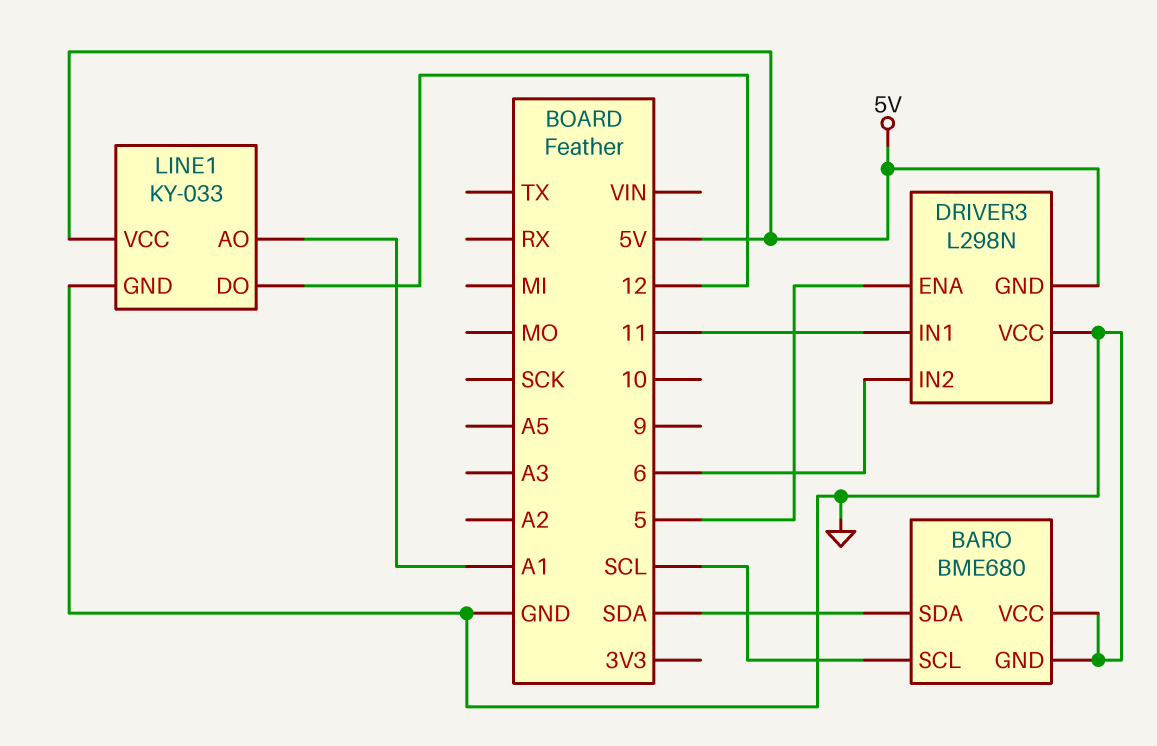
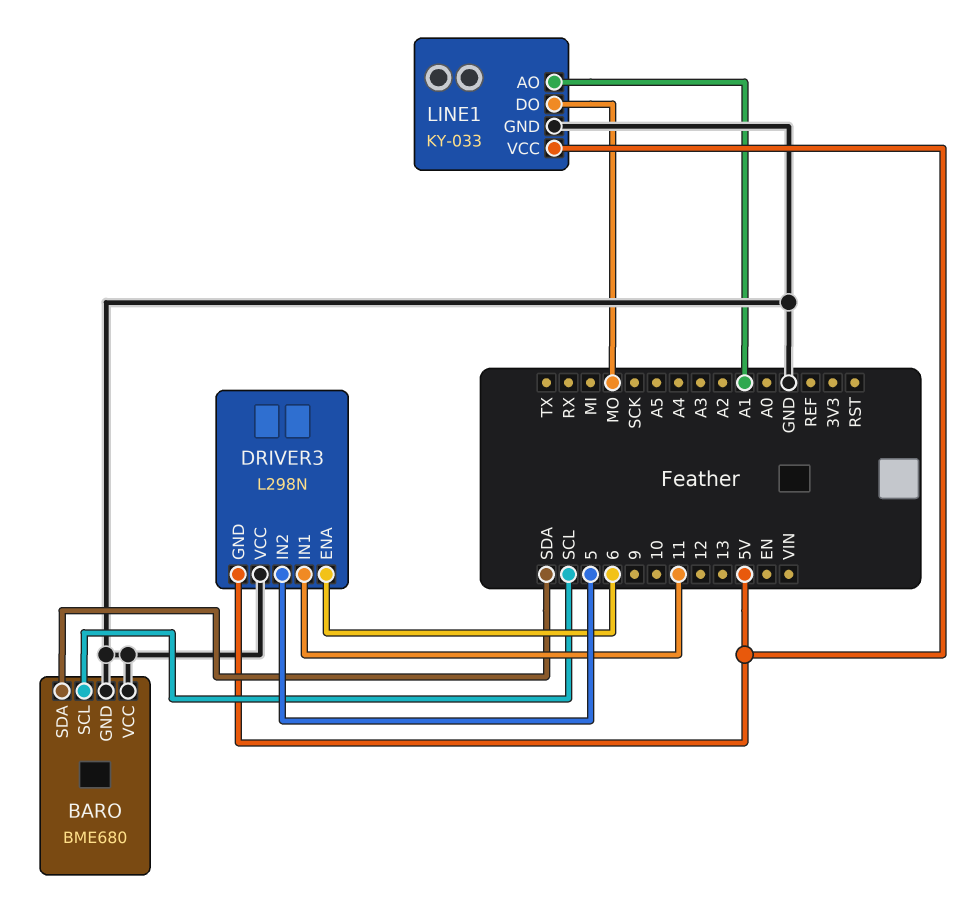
DRIVER3 pin ENA: 5 -> 6
DRIVER3 pin IN2: 6 -> 5
LINE1 pin DO: 12 -> MO

